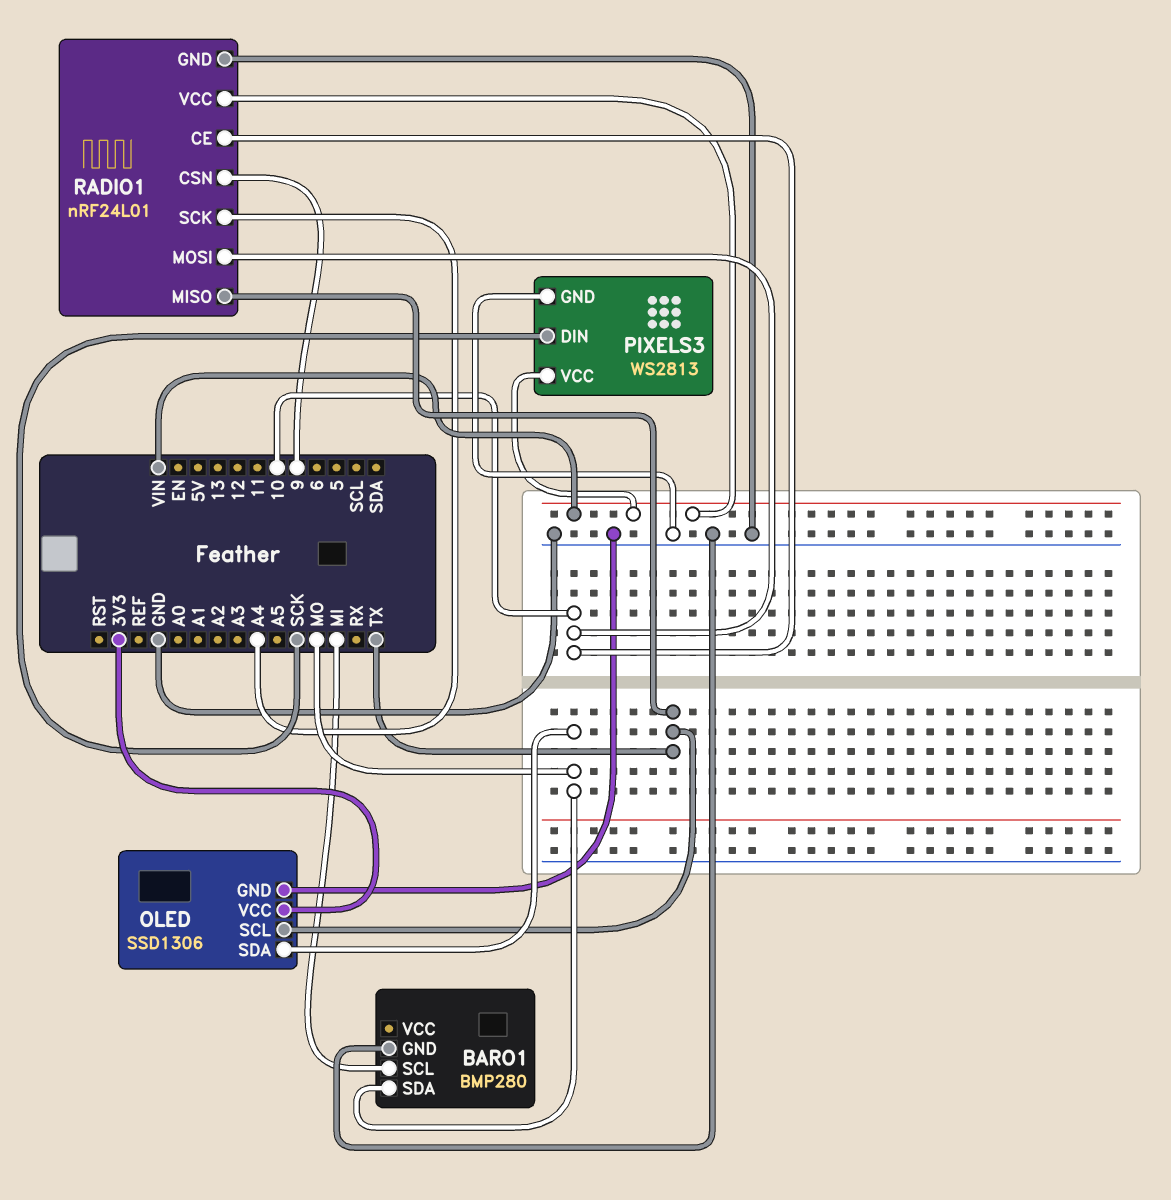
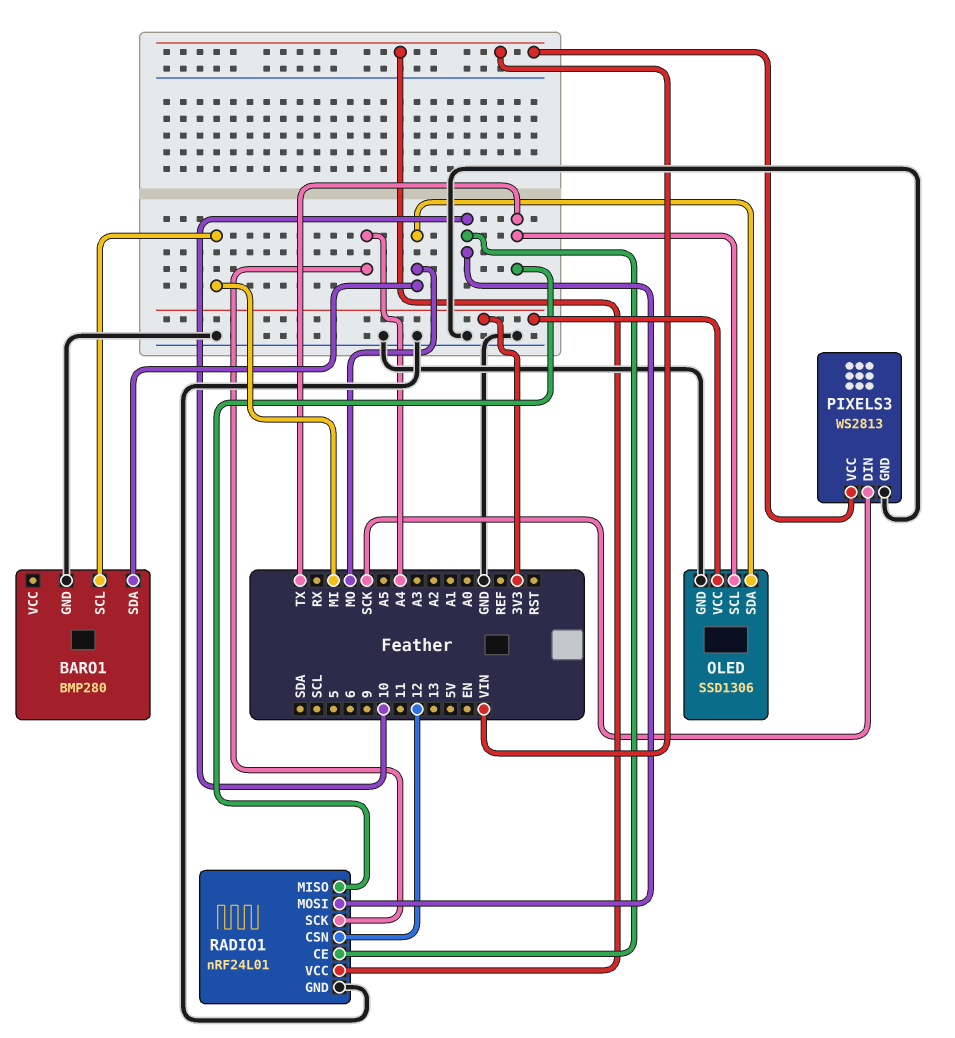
RADIO1 pin CSN: 9 -> 12

